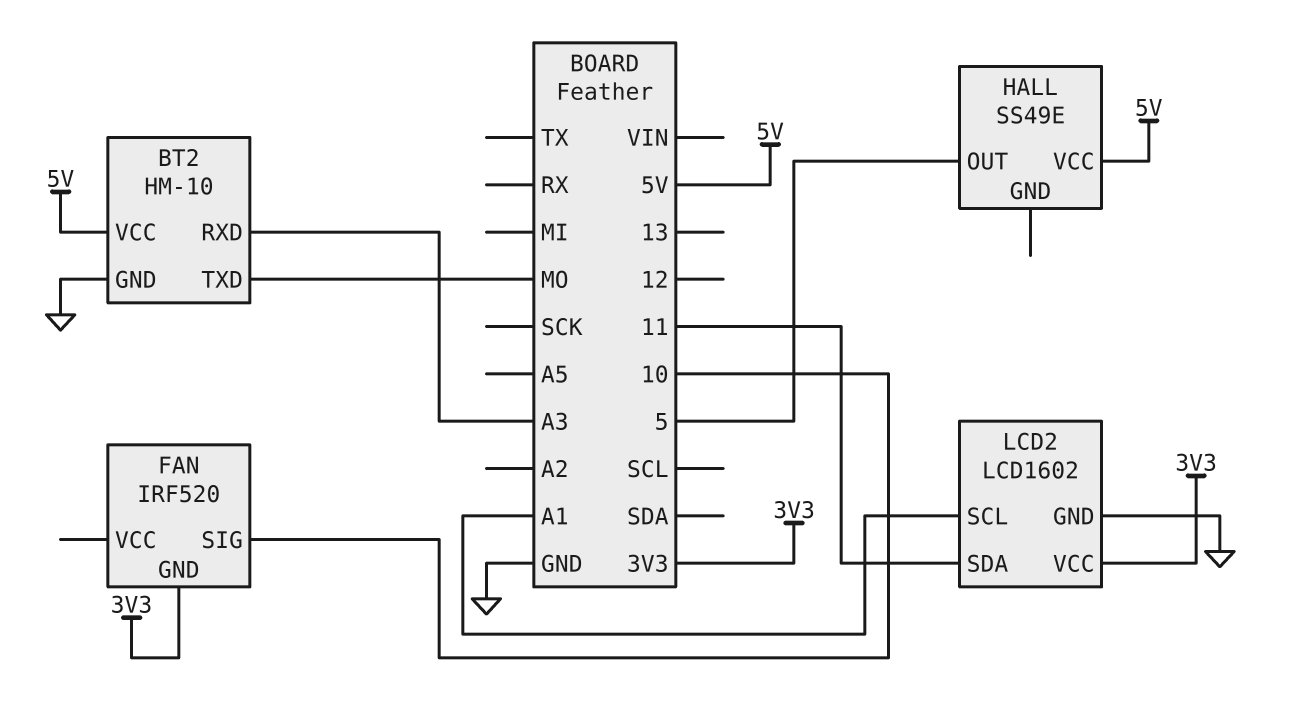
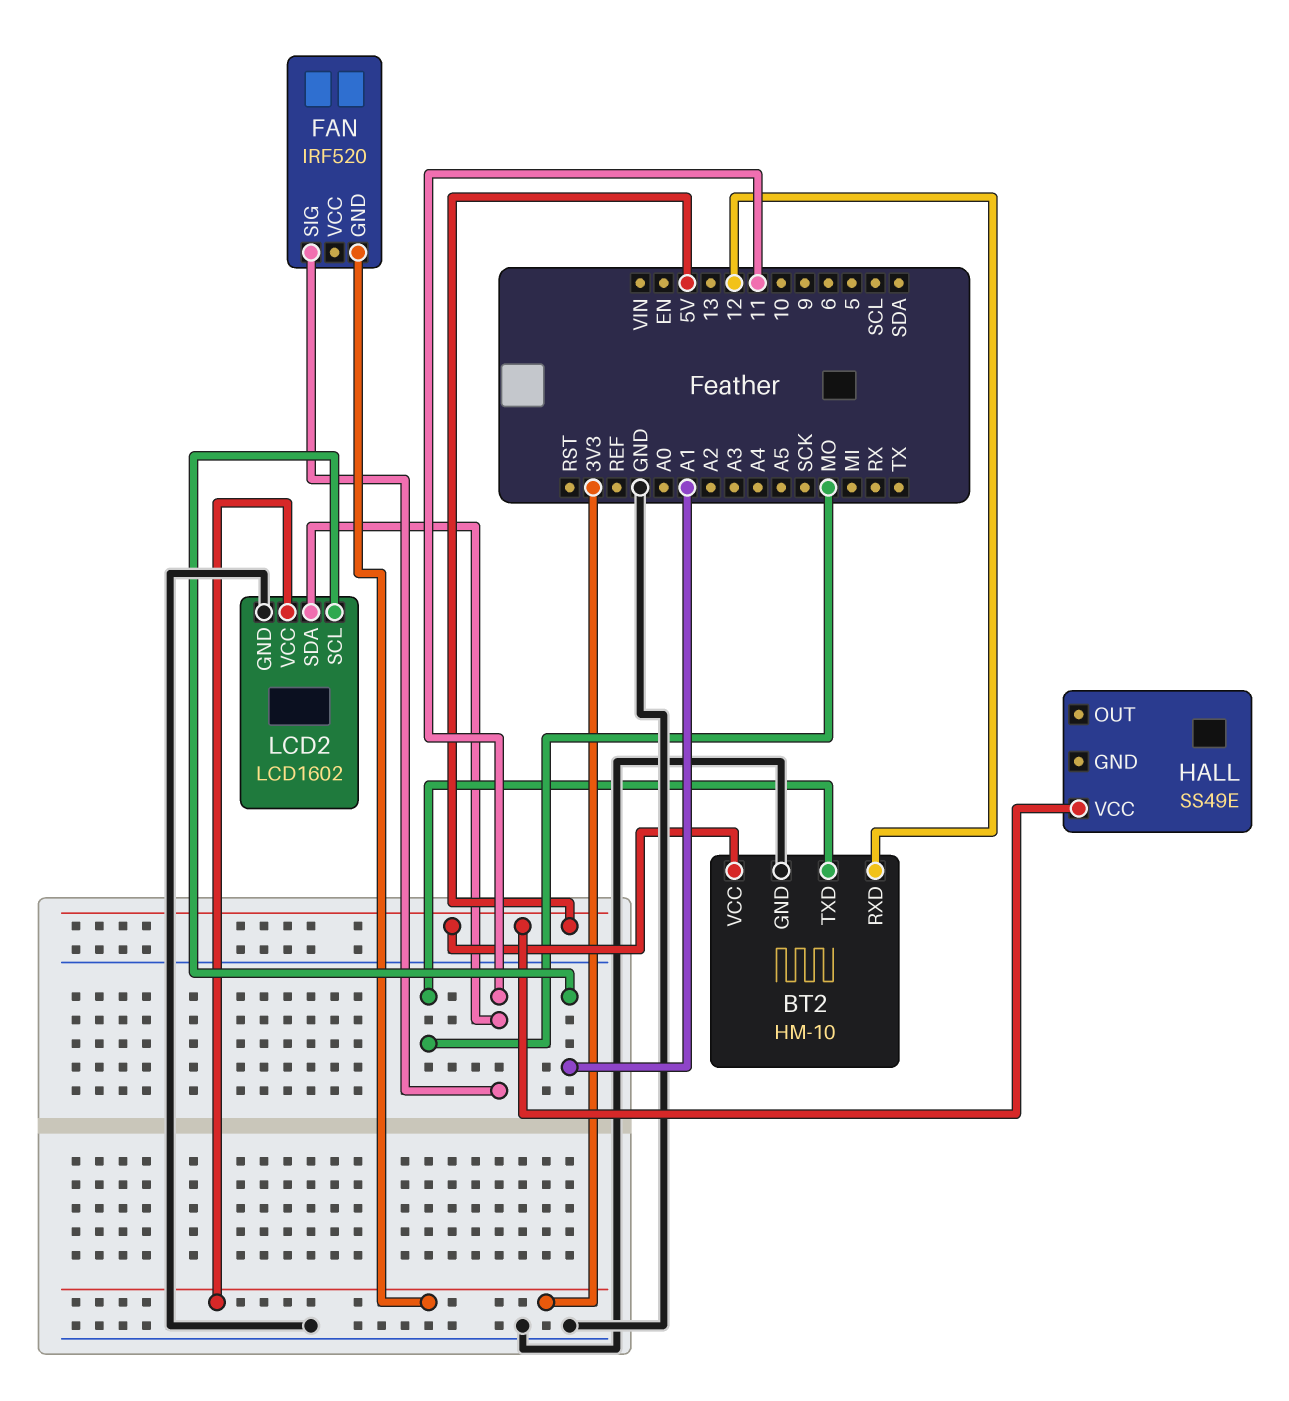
BT2 pin RXD: A3 -> 12
FAN pin SIG: 10 -> 11
HALL pin OUT: 5 -> none

